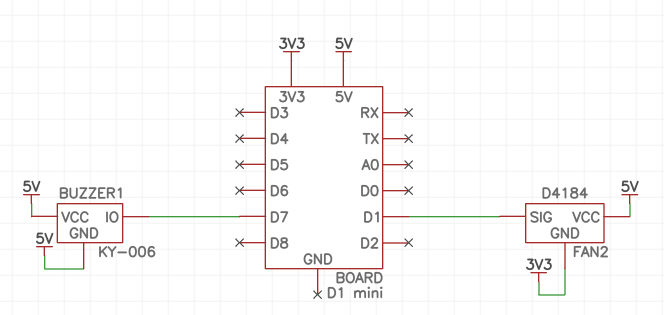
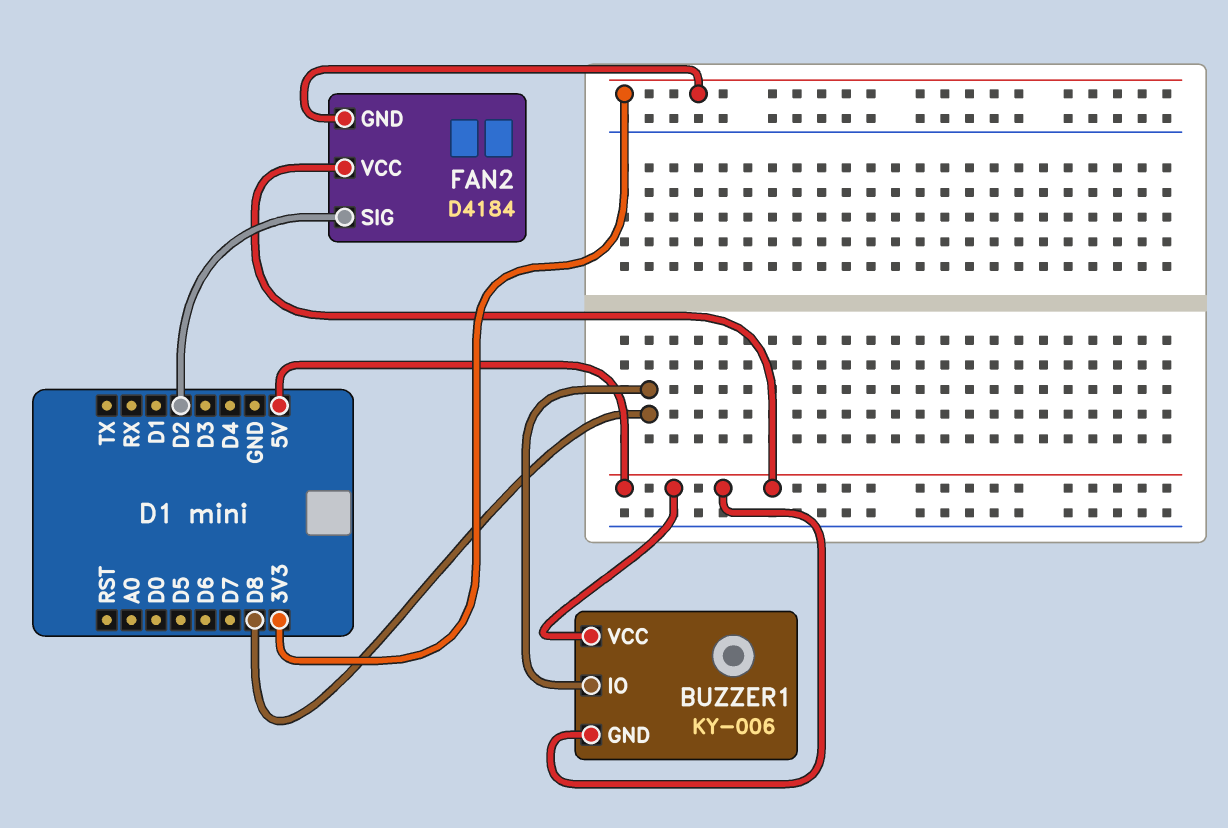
BUZZER1 pin IO: D7 -> D8
FAN2 pin SIG: D1 -> D2

